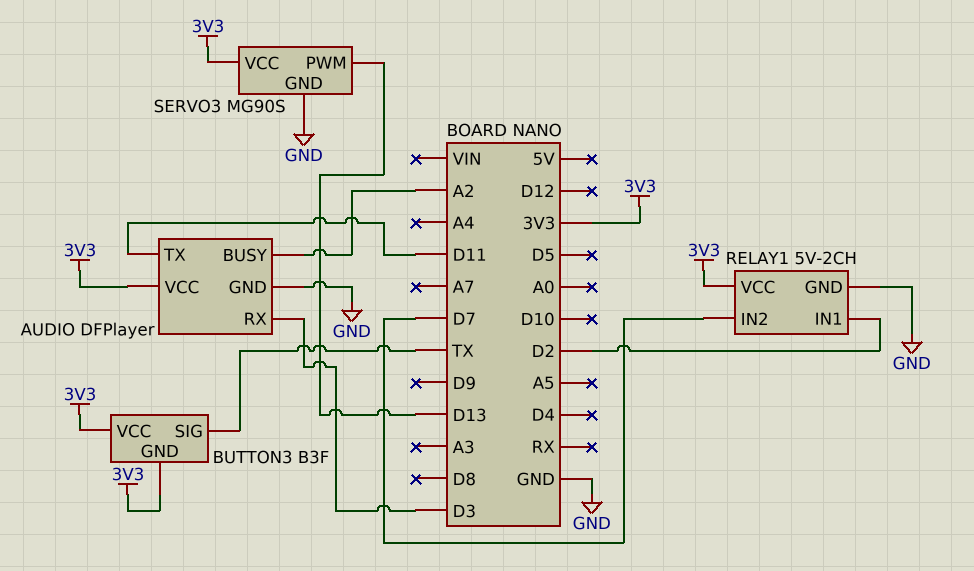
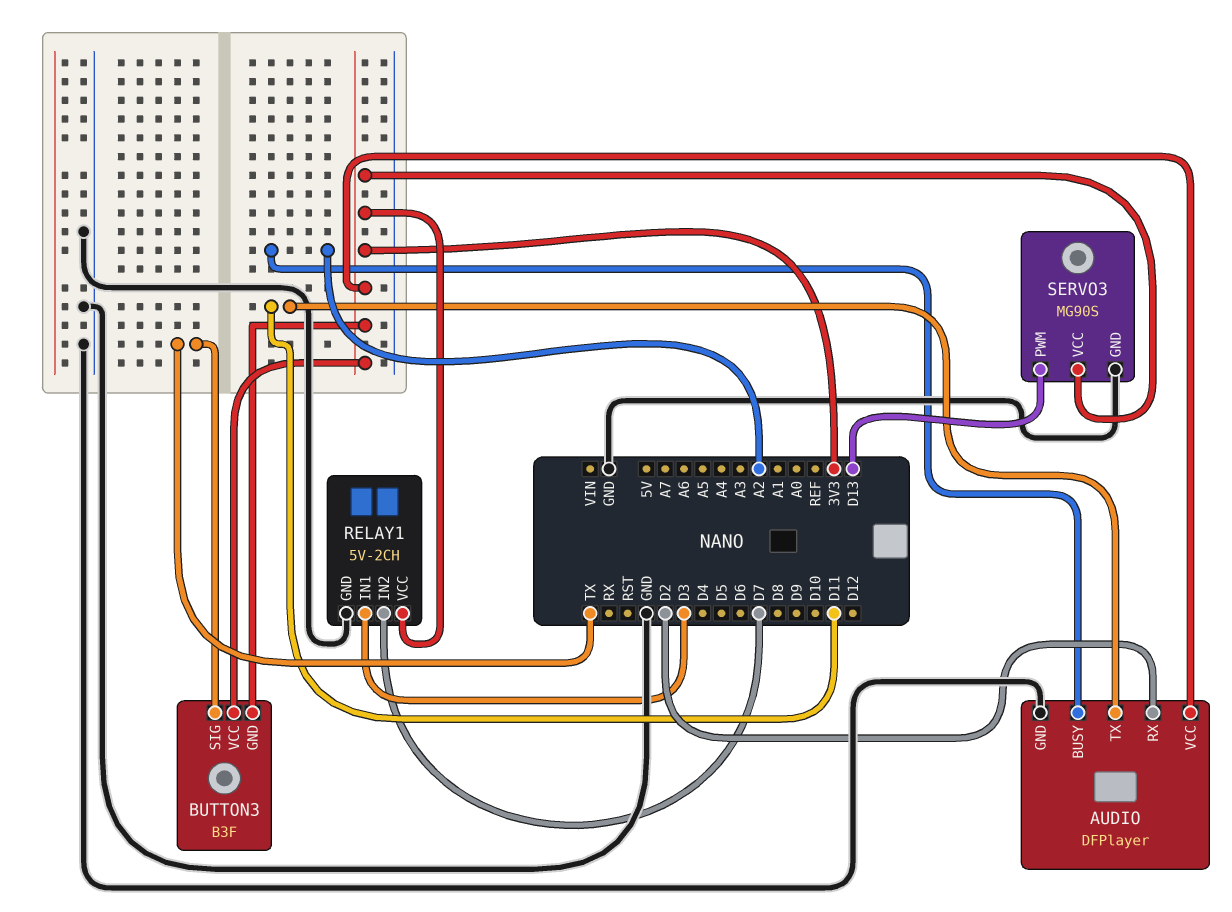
AUDIO pin RX: D3 -> D2
RELAY1 pin IN1: D2 -> D3

